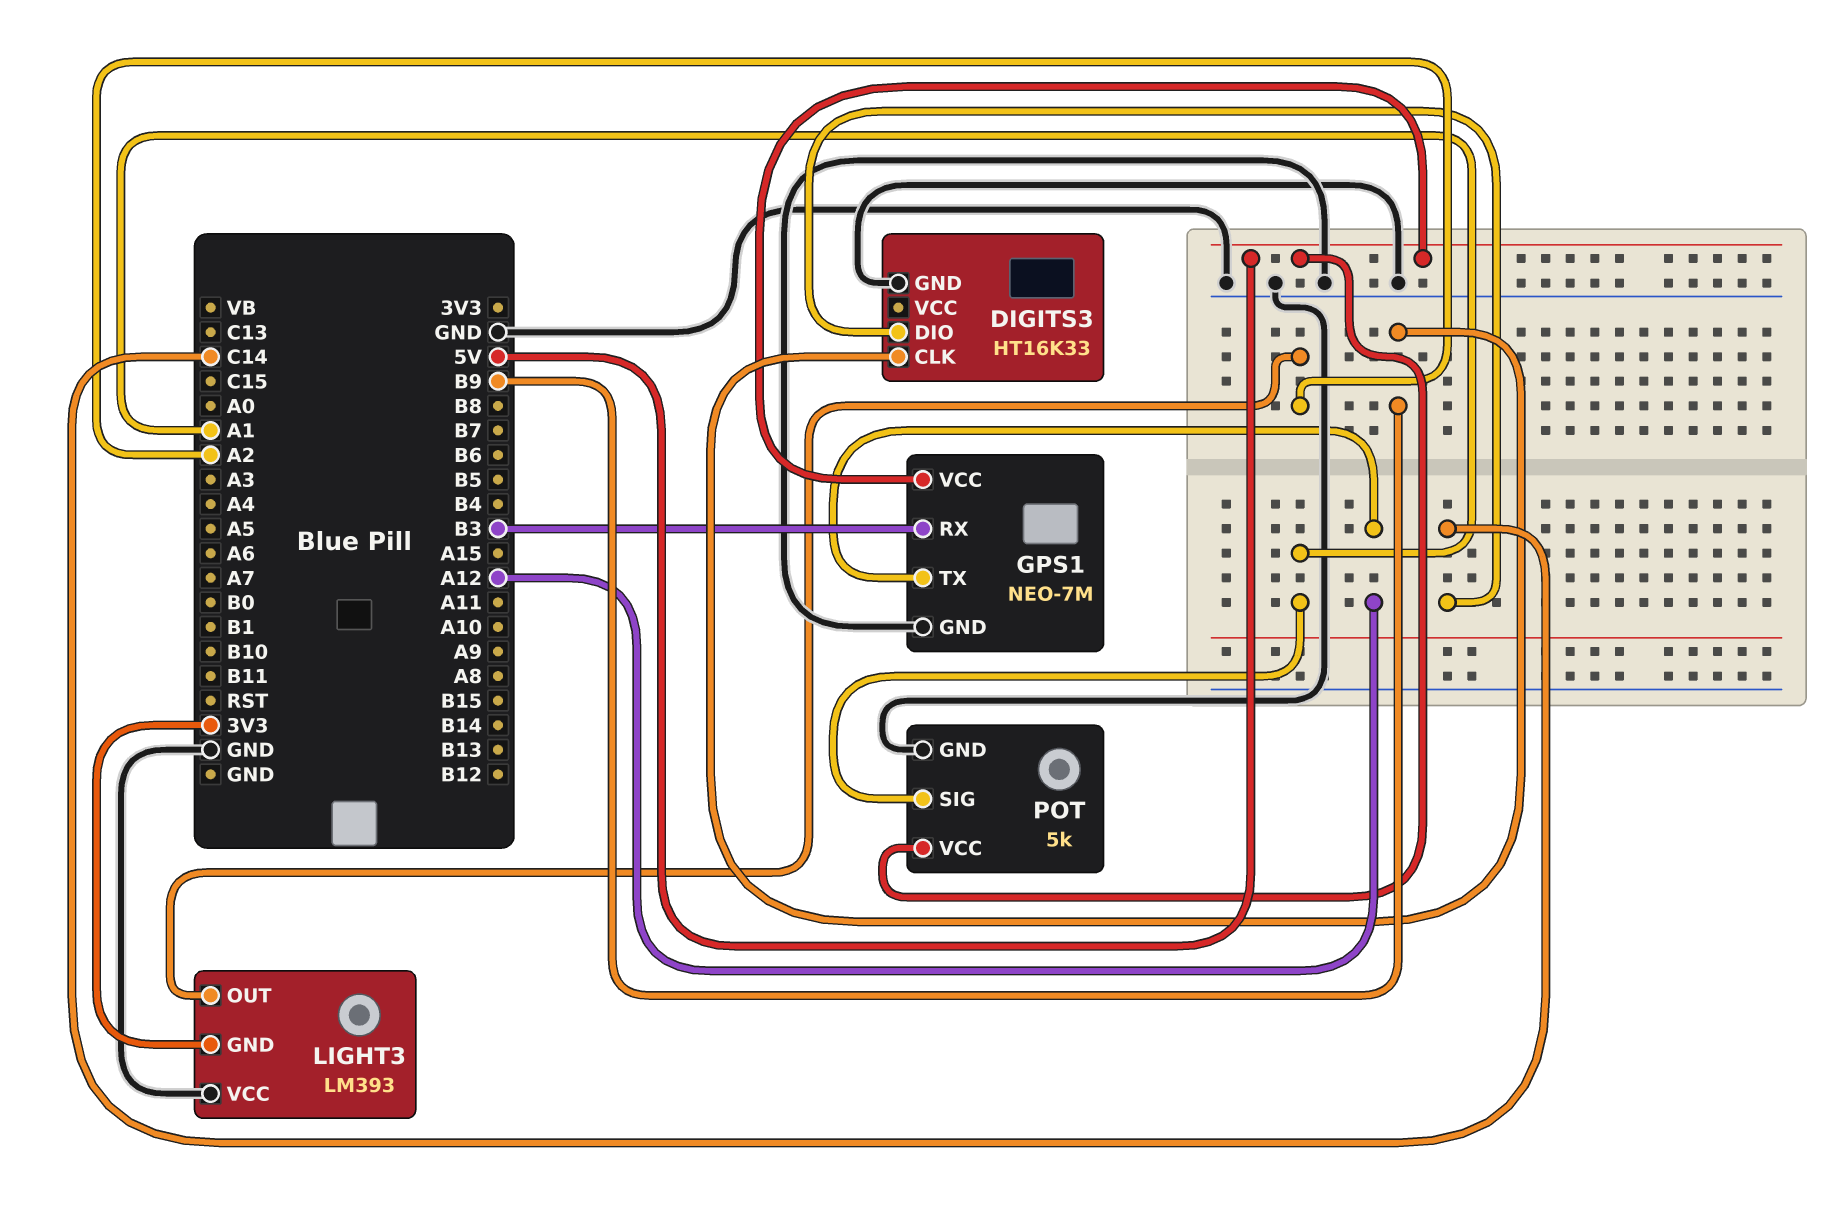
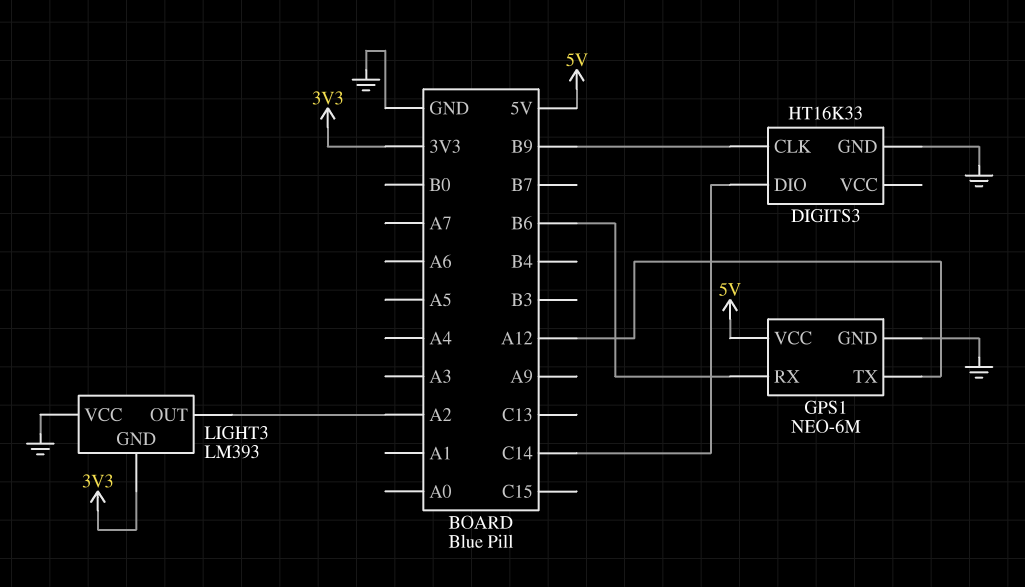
GPS1: NEO-7M -> NEO-6M
GPS1 pin RX: B3 -> B6
POT: 5k -> none
POT pin GND: GND -> none
POT pin SIG: A1 -> none
POT pin VCC: 5V -> none

